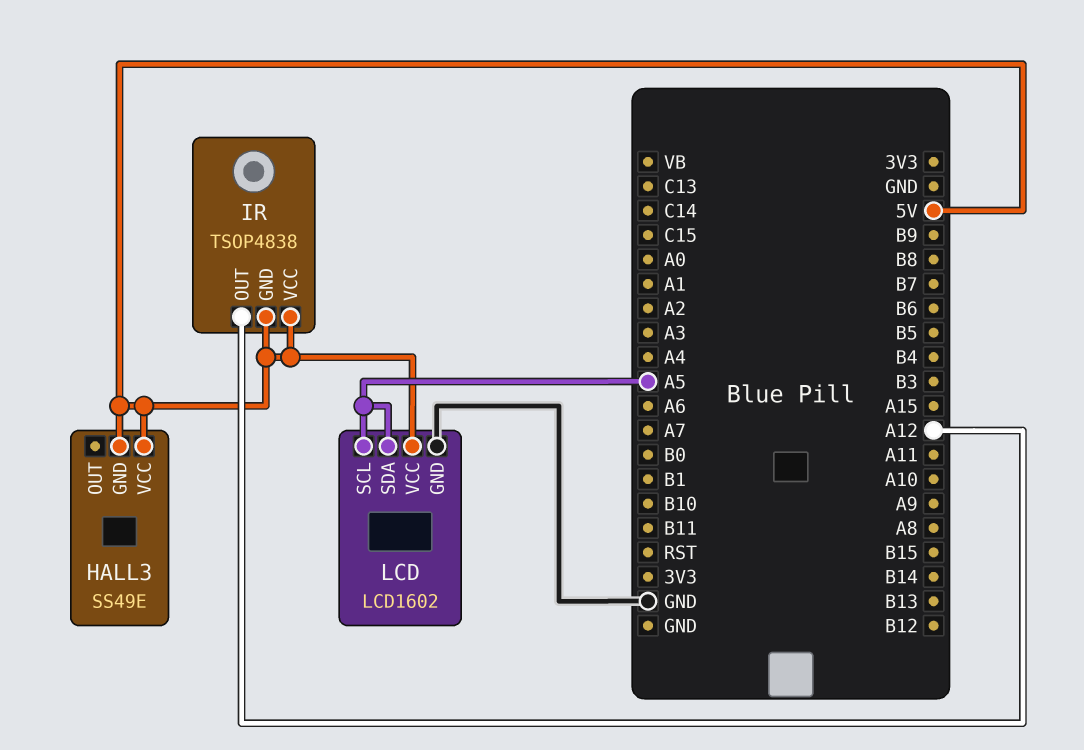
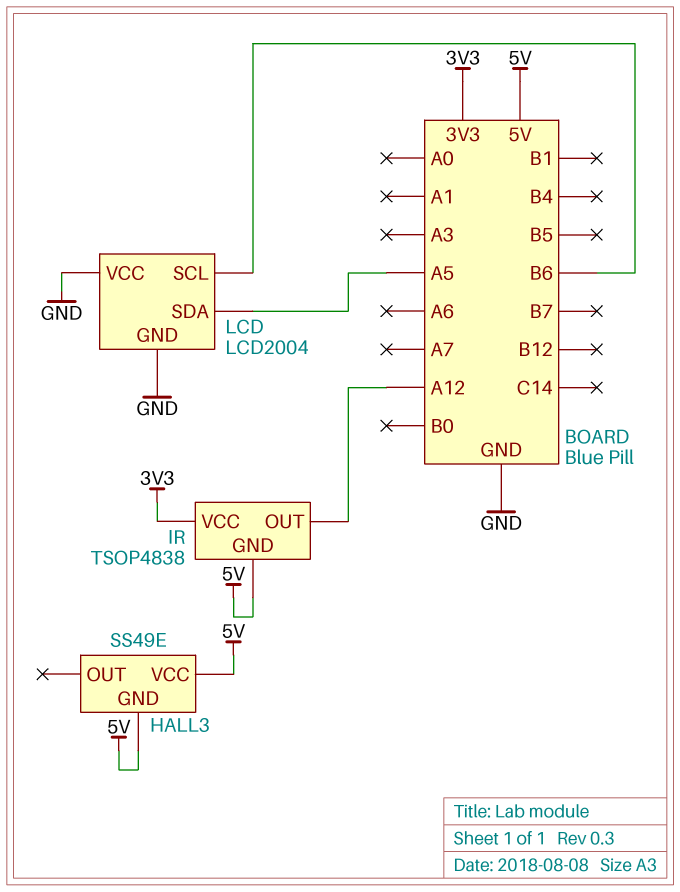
IR pin VCC: 5V -> 3V3
LCD: LCD1602 -> LCD2004
LCD pin SCL: A5 -> B6
LCD pin VCC: 5V -> GND

